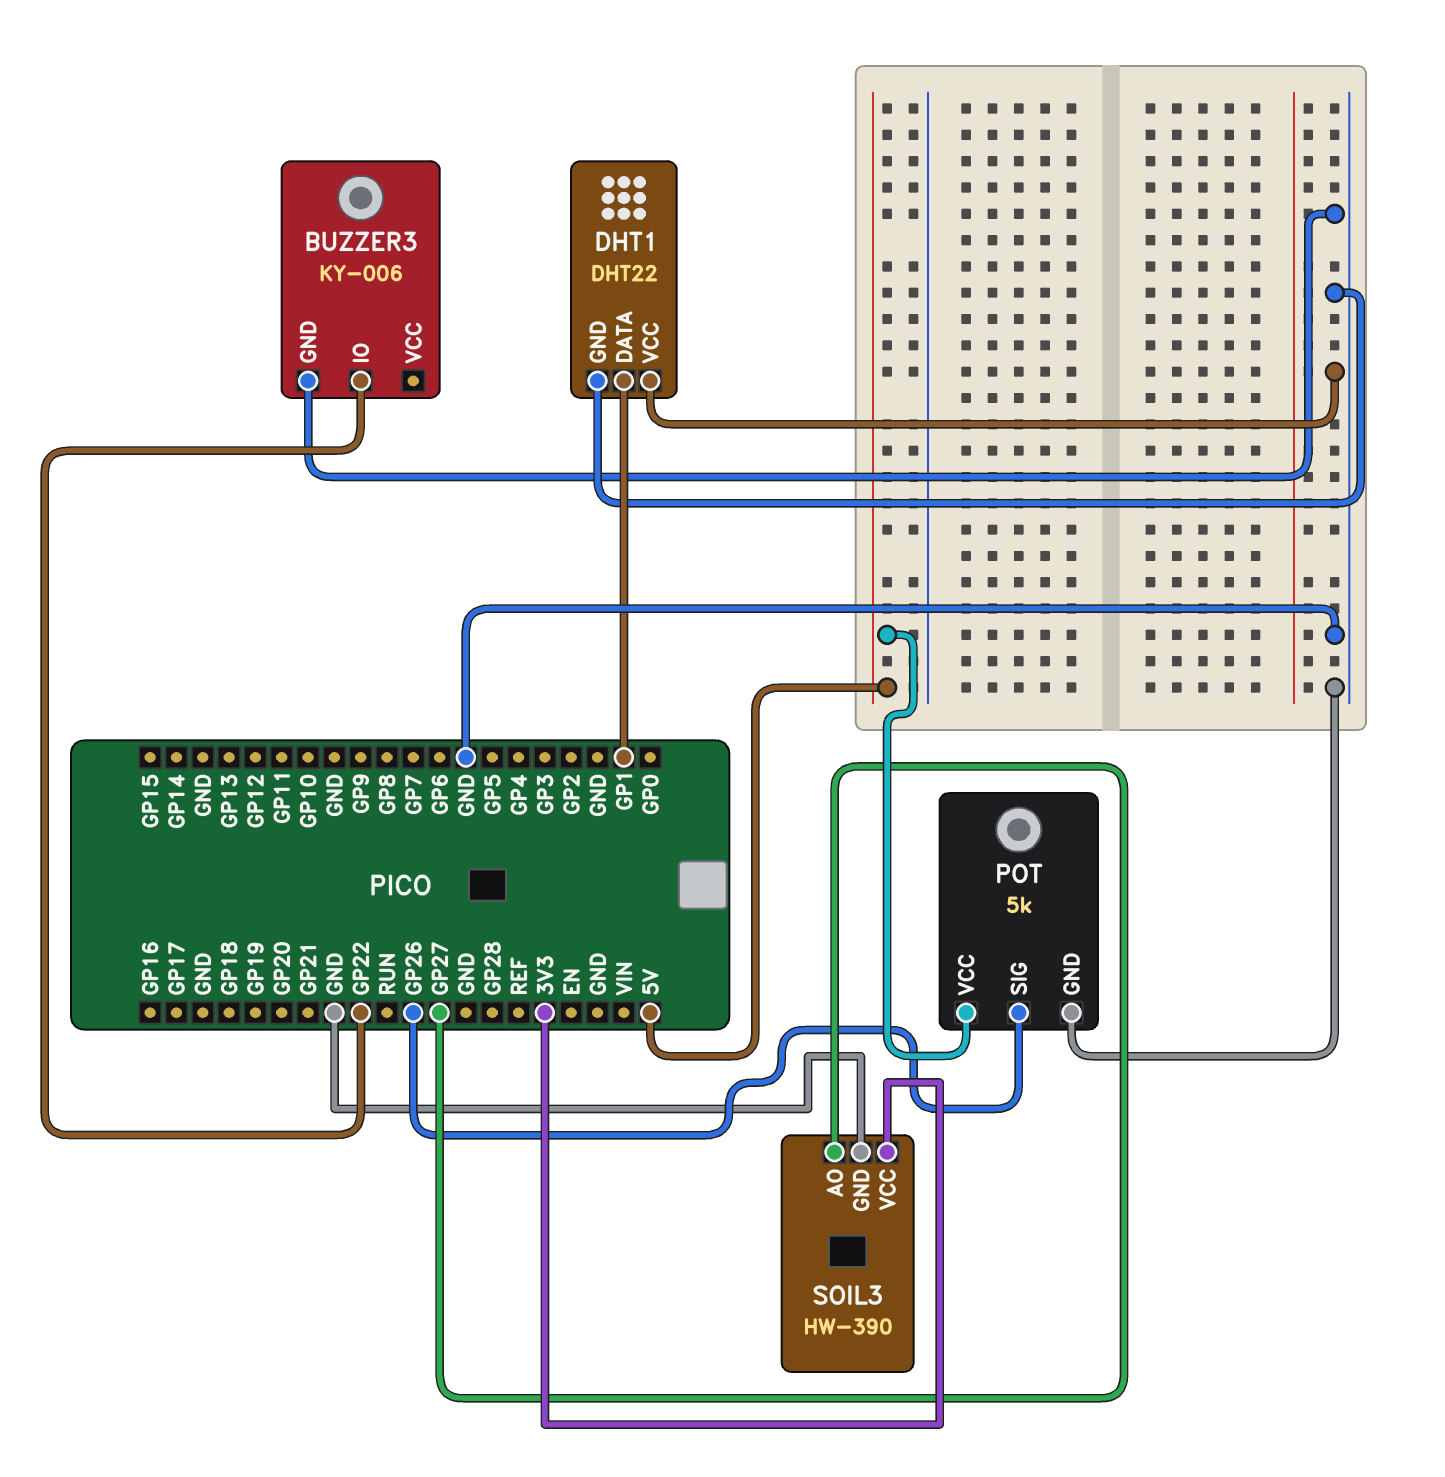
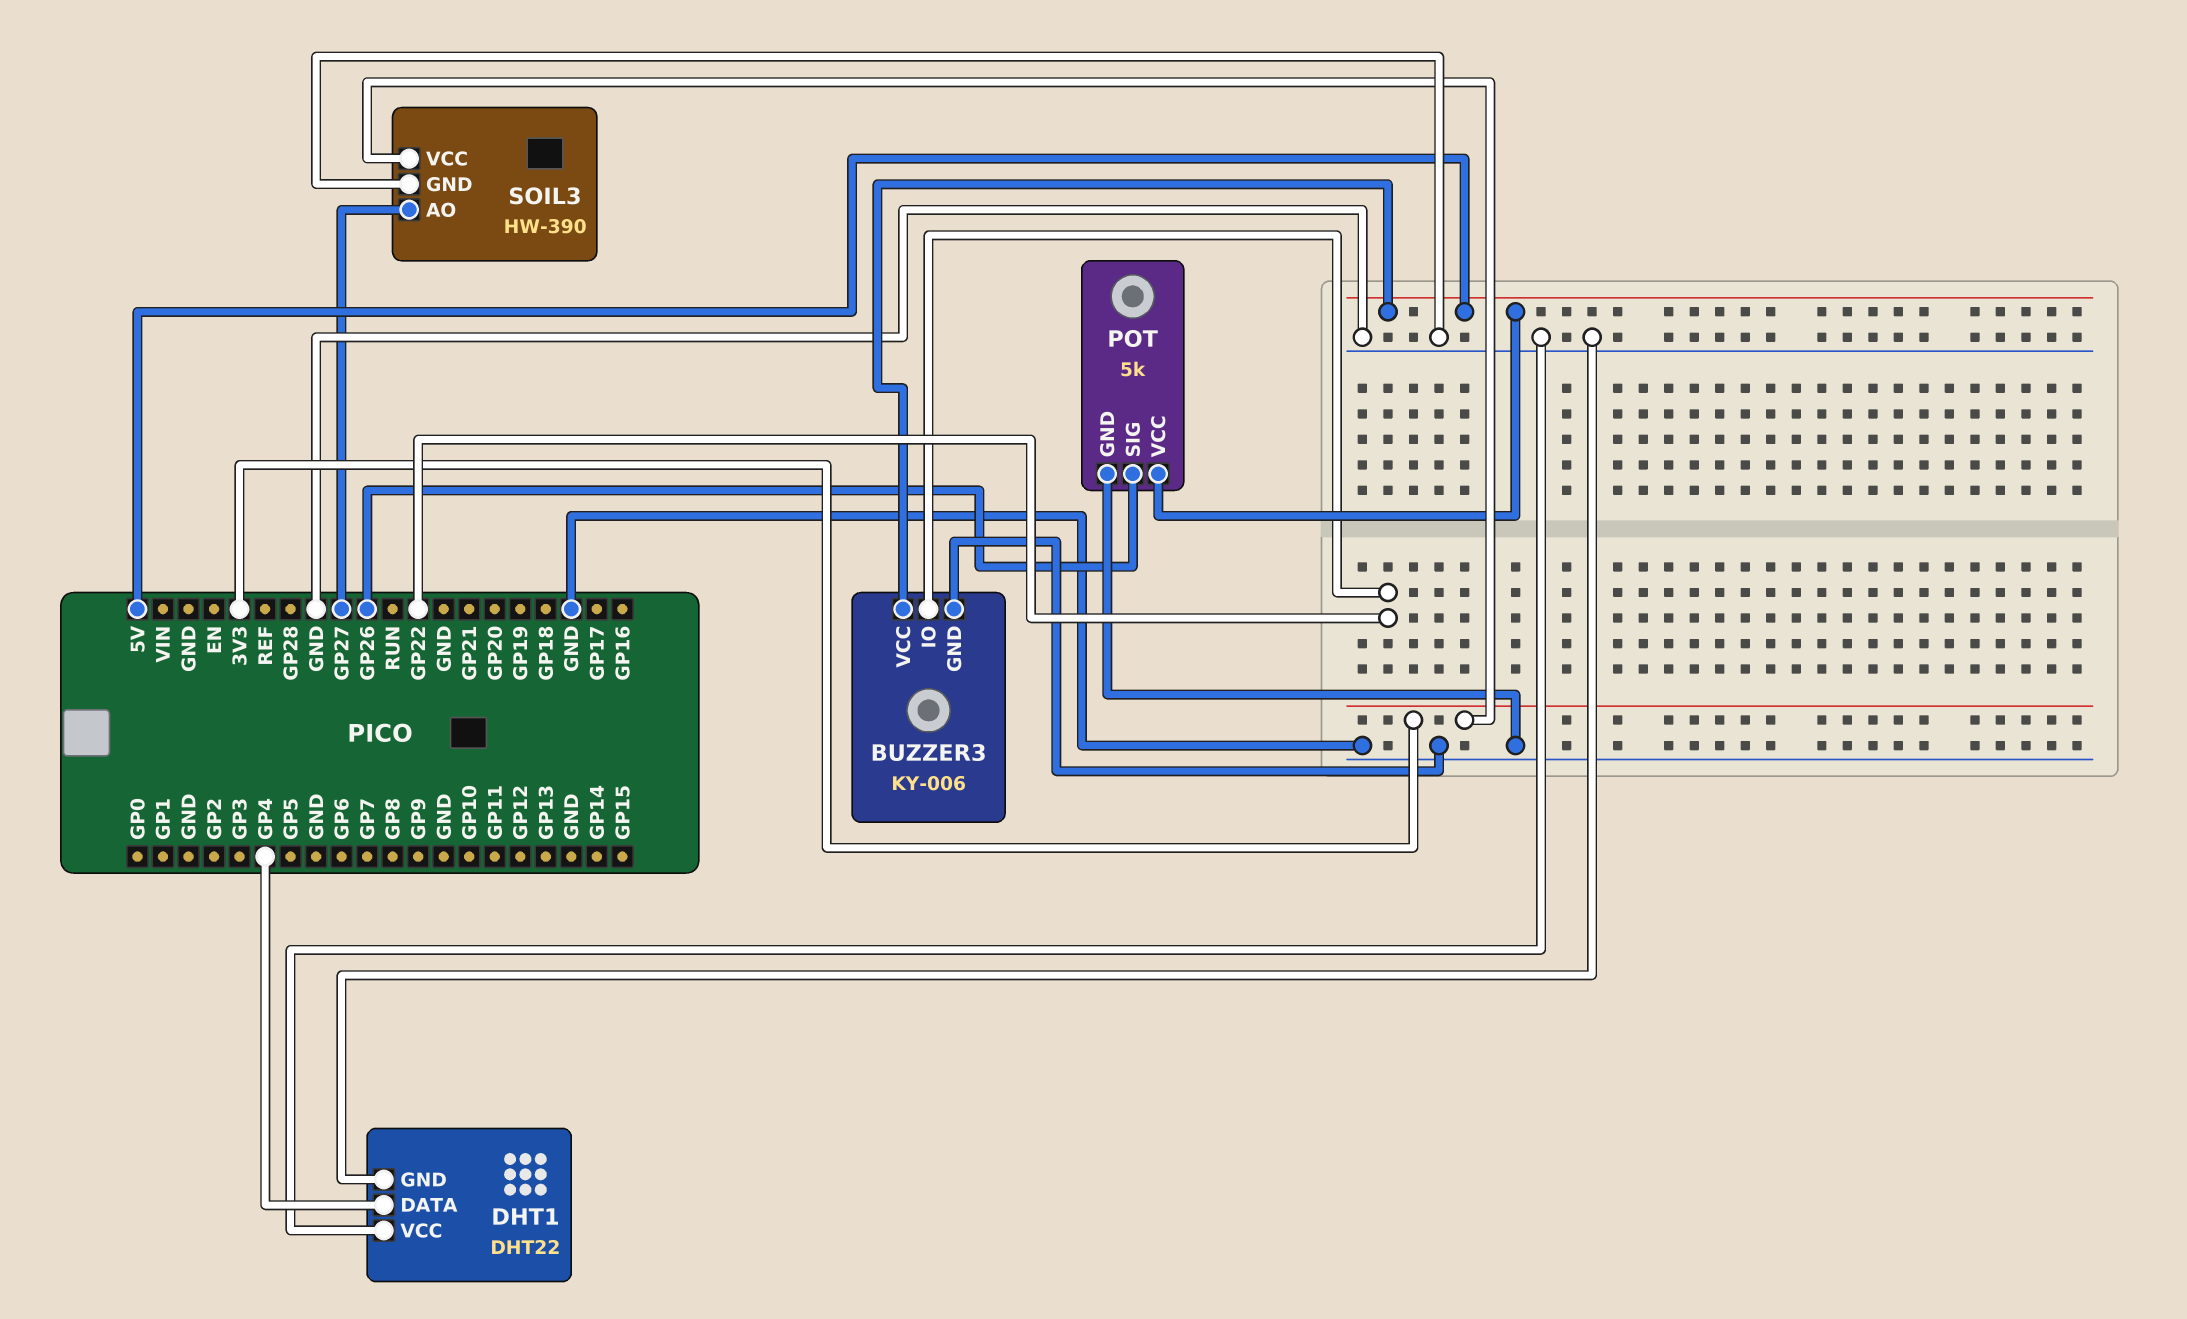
BUZZER3 pin VCC: none -> 5V
DHT1 pin DATA: GP1 -> GP4

